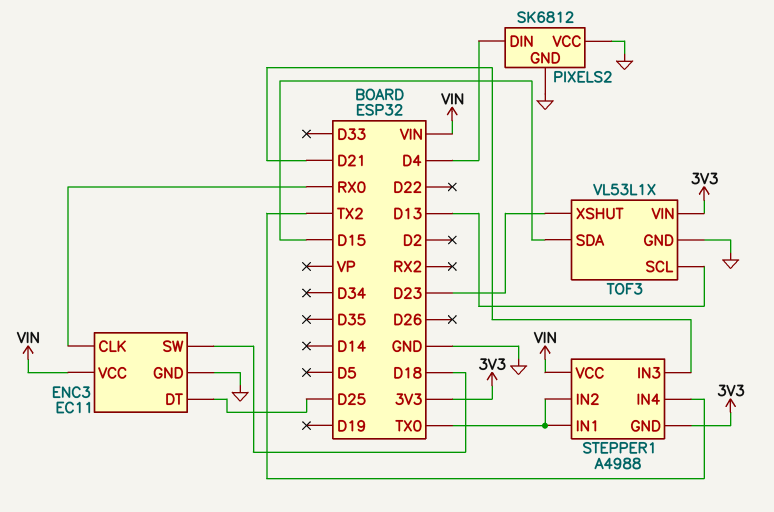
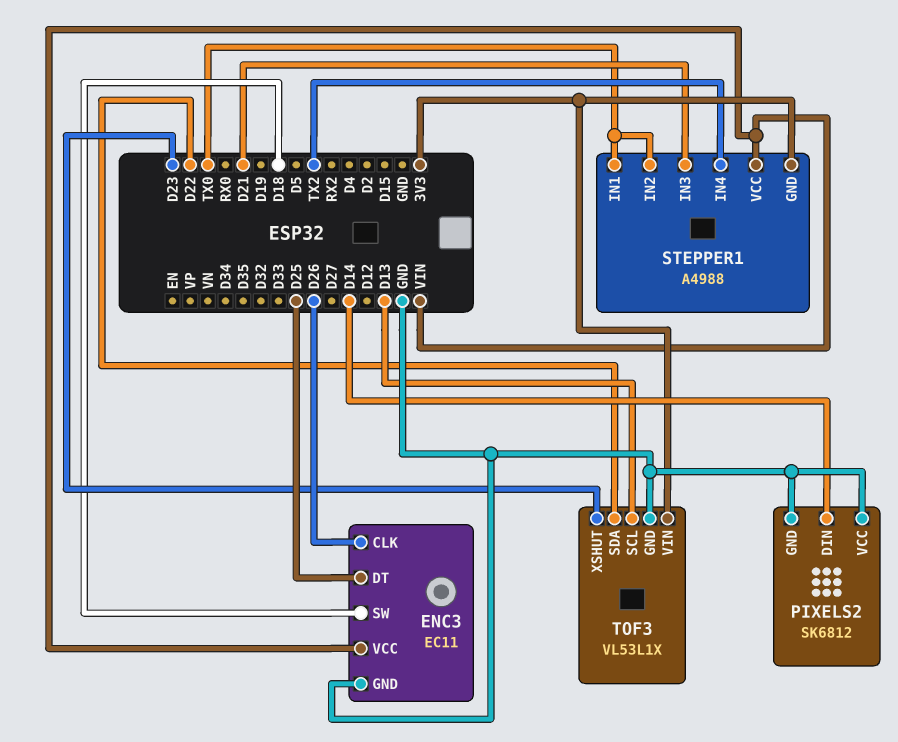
ENC3 pin CLK: RX0 -> D26
PIXELS2 pin DIN: D4 -> D14
TOF3 pin SDA: D15 -> D22

